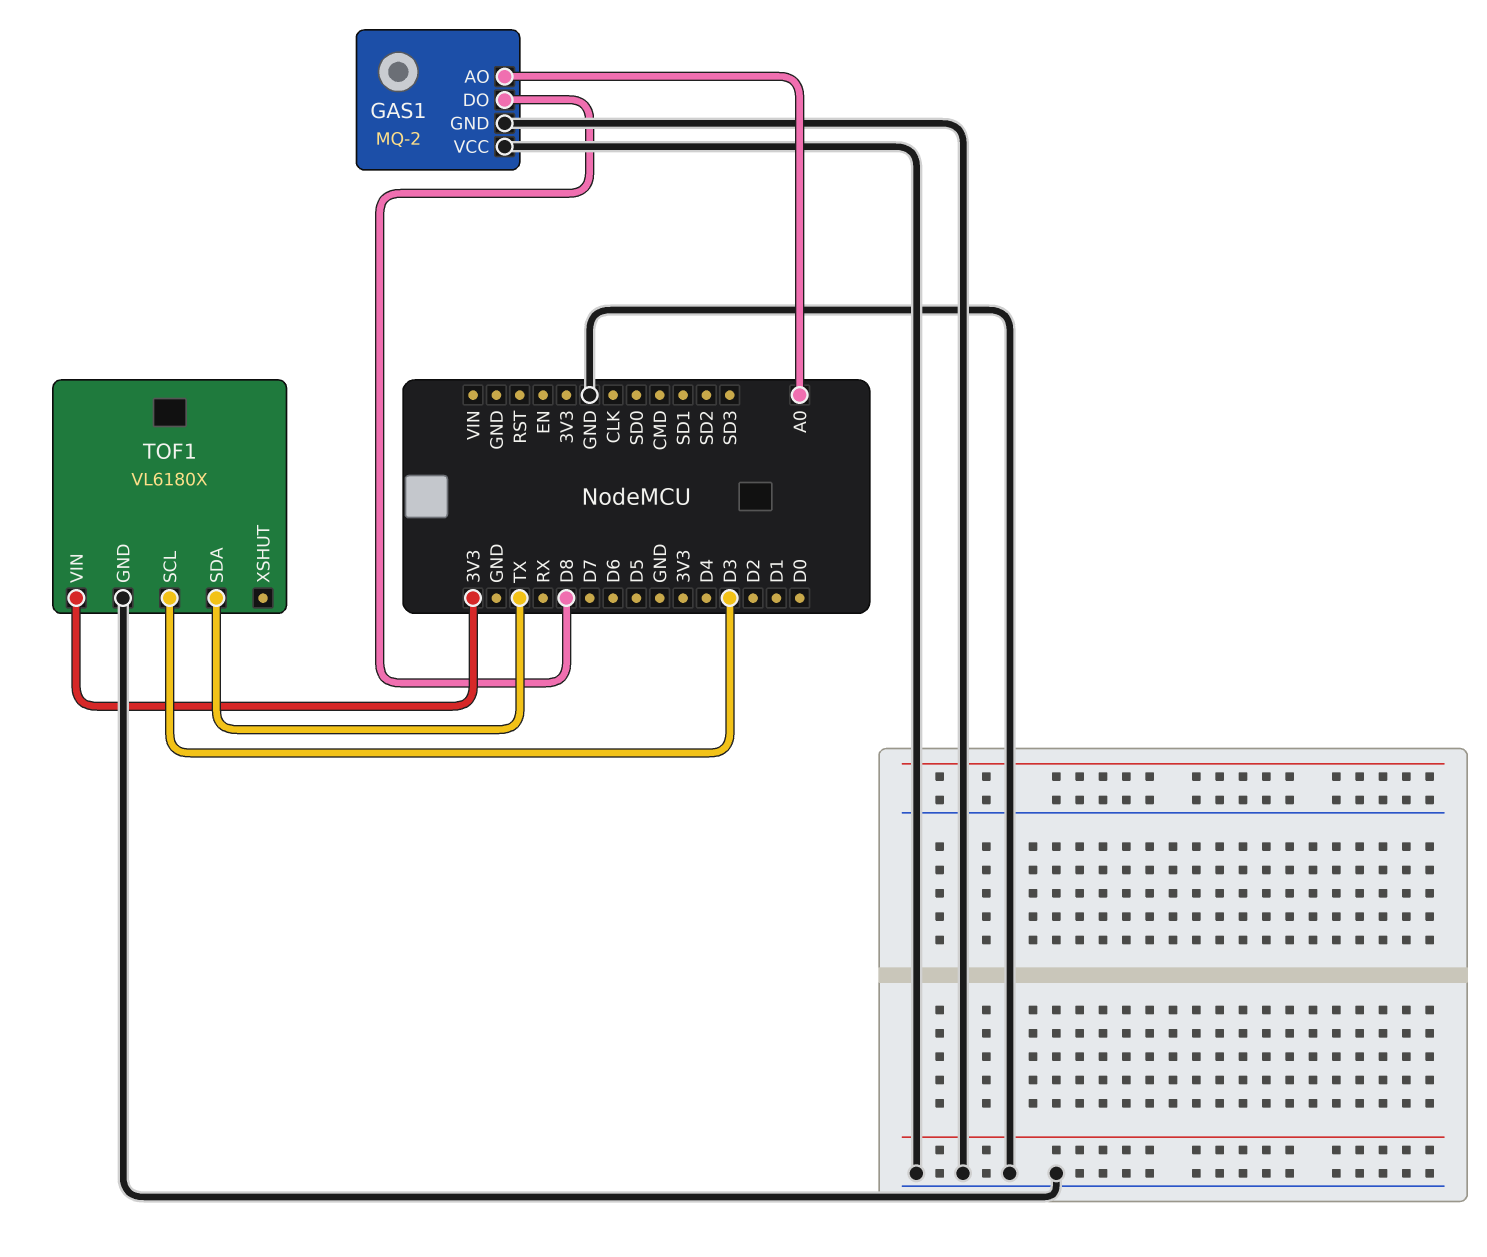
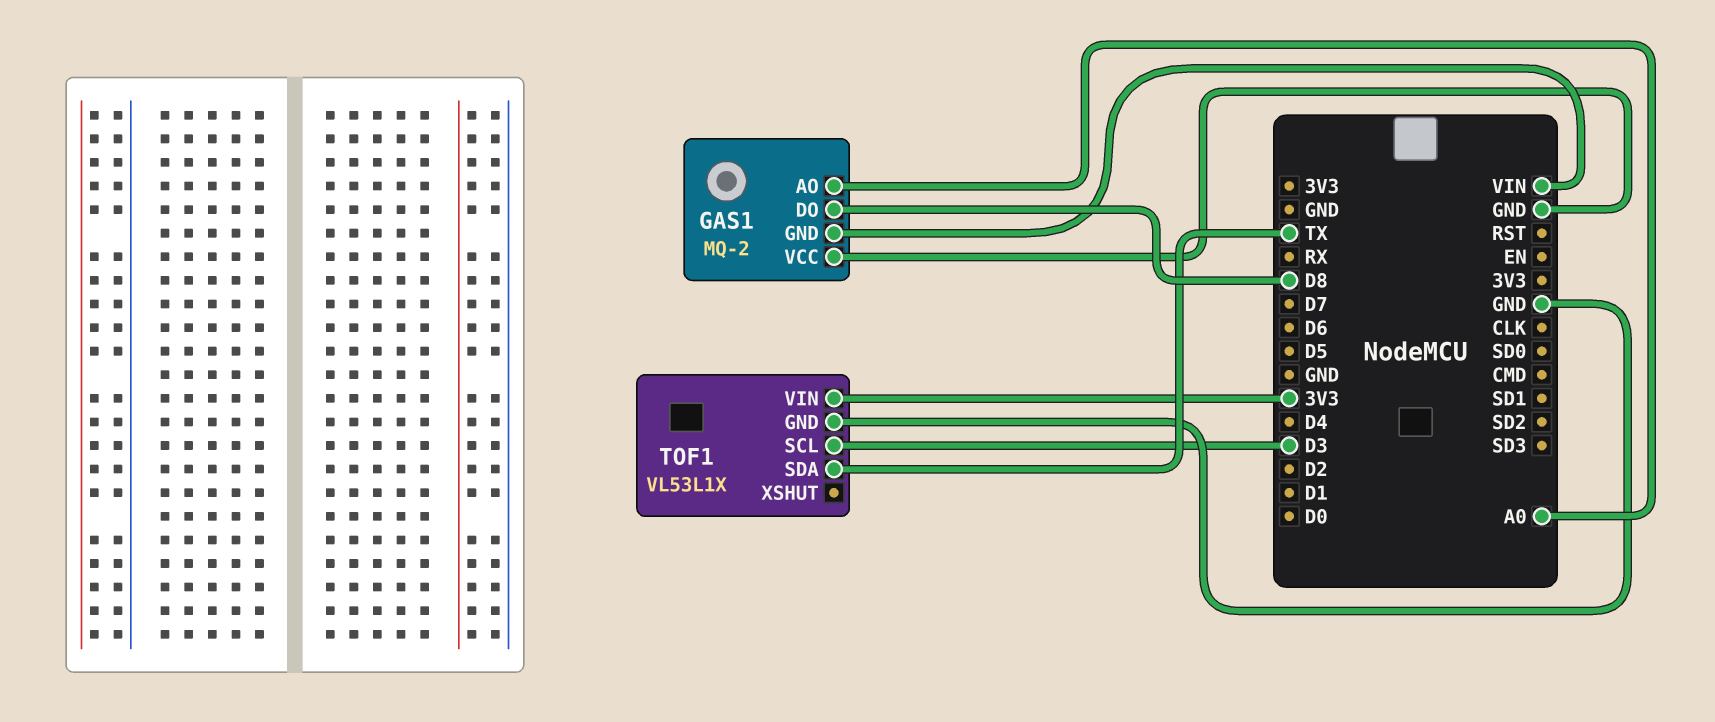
GAS1 pin GND: GND -> VIN
TOF1: VL6180X -> VL53L1X

